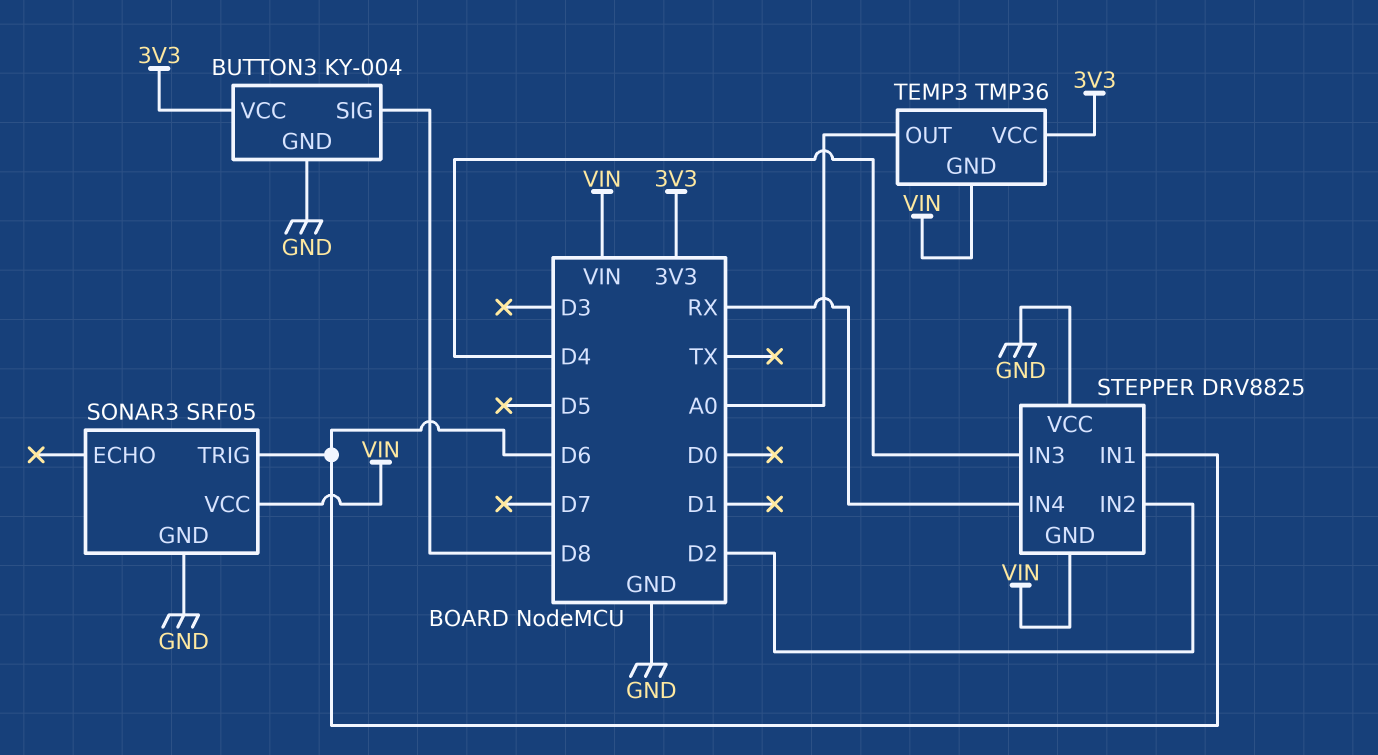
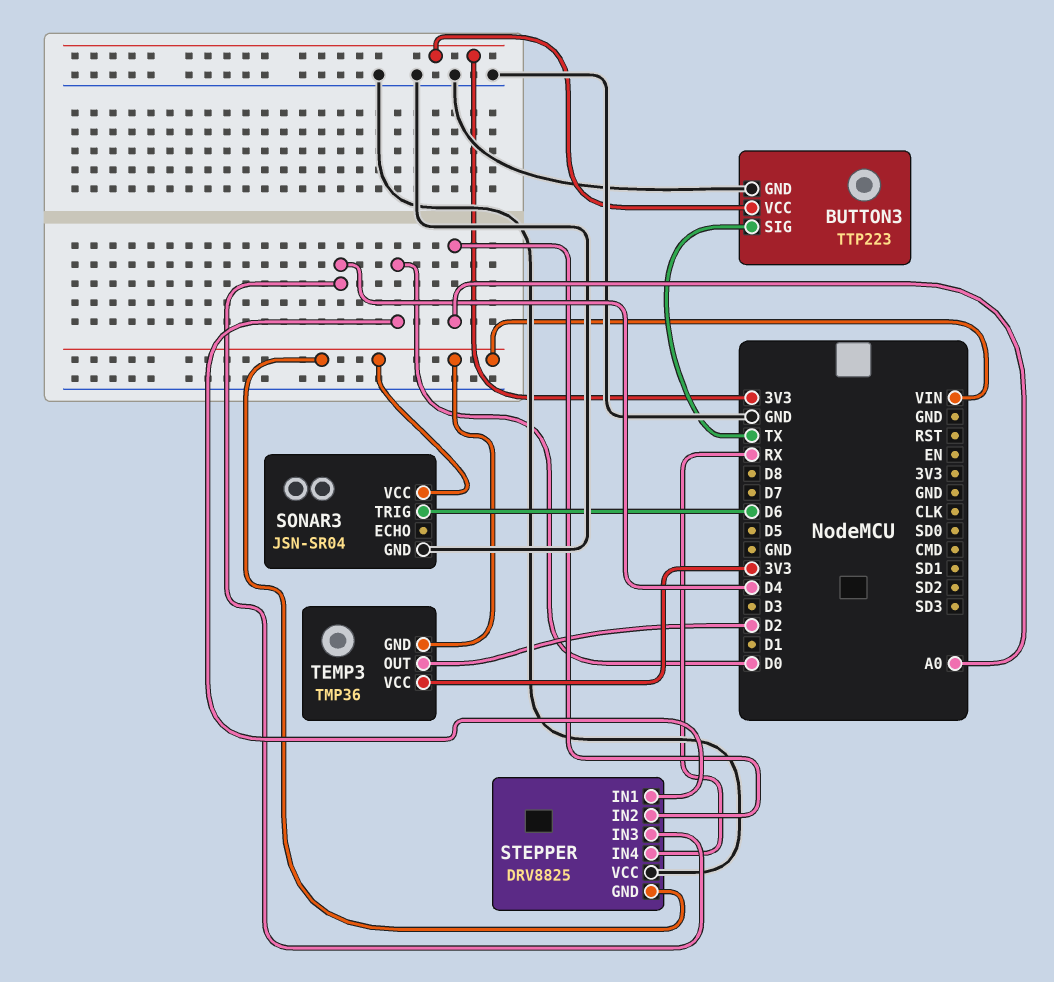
BUTTON3: KY-004 -> TTP223
BUTTON3 pin SIG: D8 -> TX
SONAR3: SRF05 -> JSN-SR04
STEPPER pin IN1: D6 -> D0
STEPPER pin IN2: D2 -> A0
TEMP3 pin OUT: A0 -> D2

